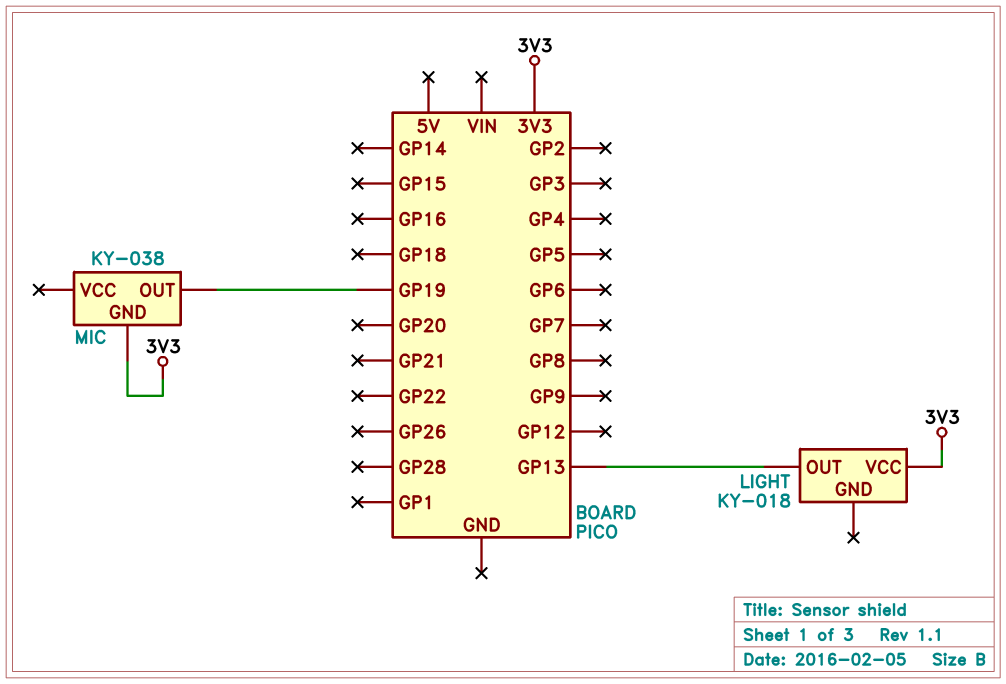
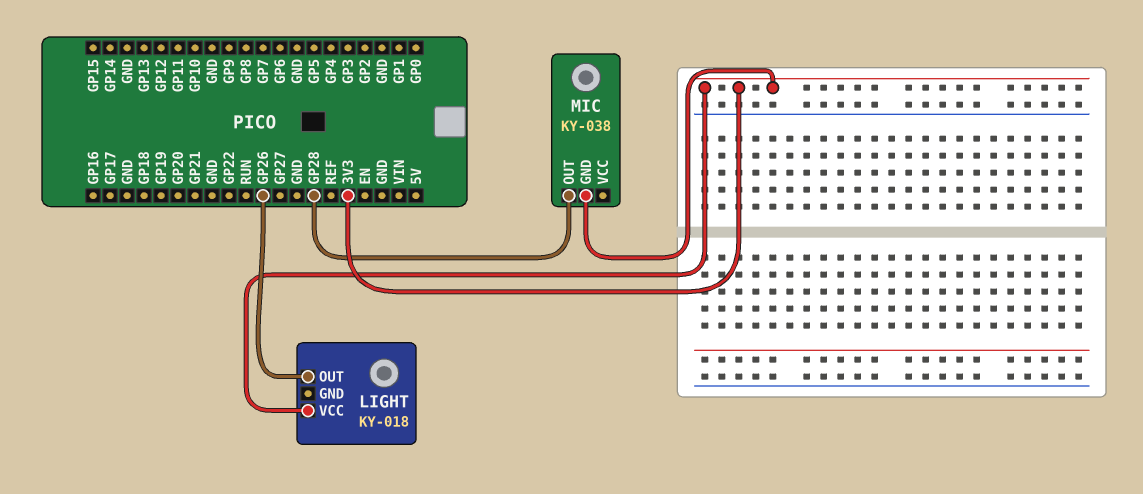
LIGHT pin OUT: GP13 -> GP26
MIC pin OUT: GP19 -> GP28

